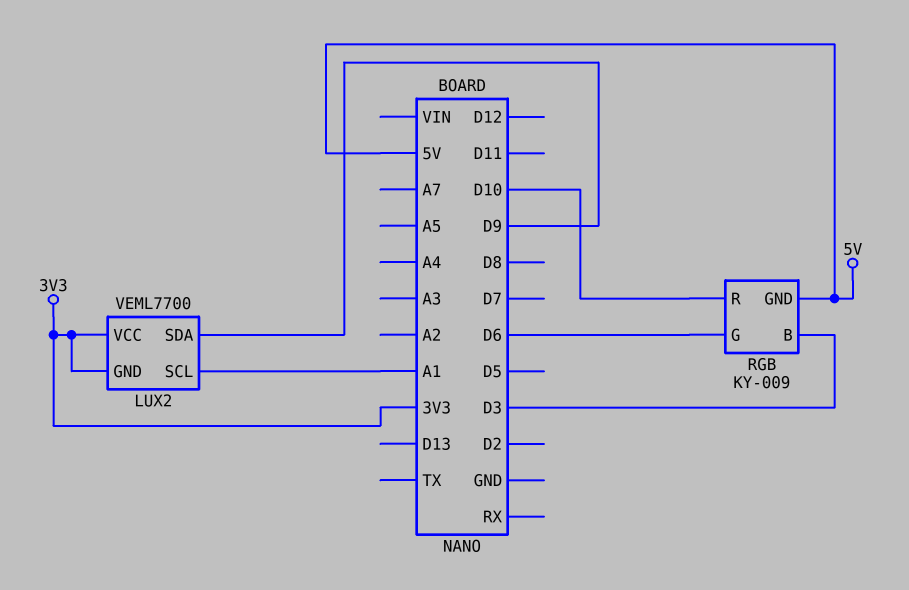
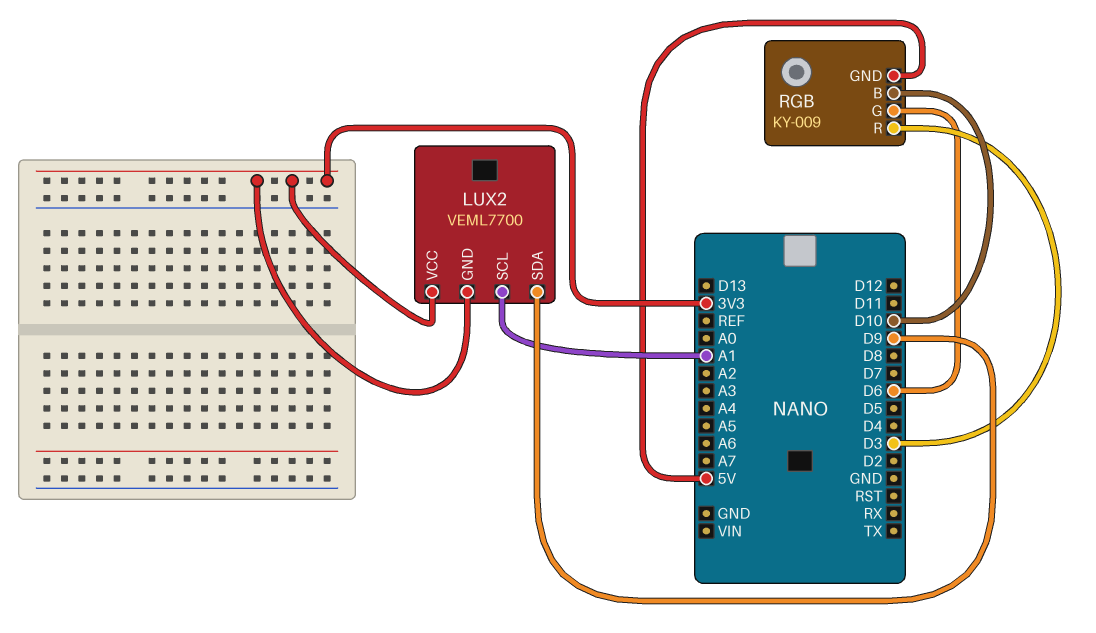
RGB pin B: D3 -> D10
RGB pin R: D10 -> D3

